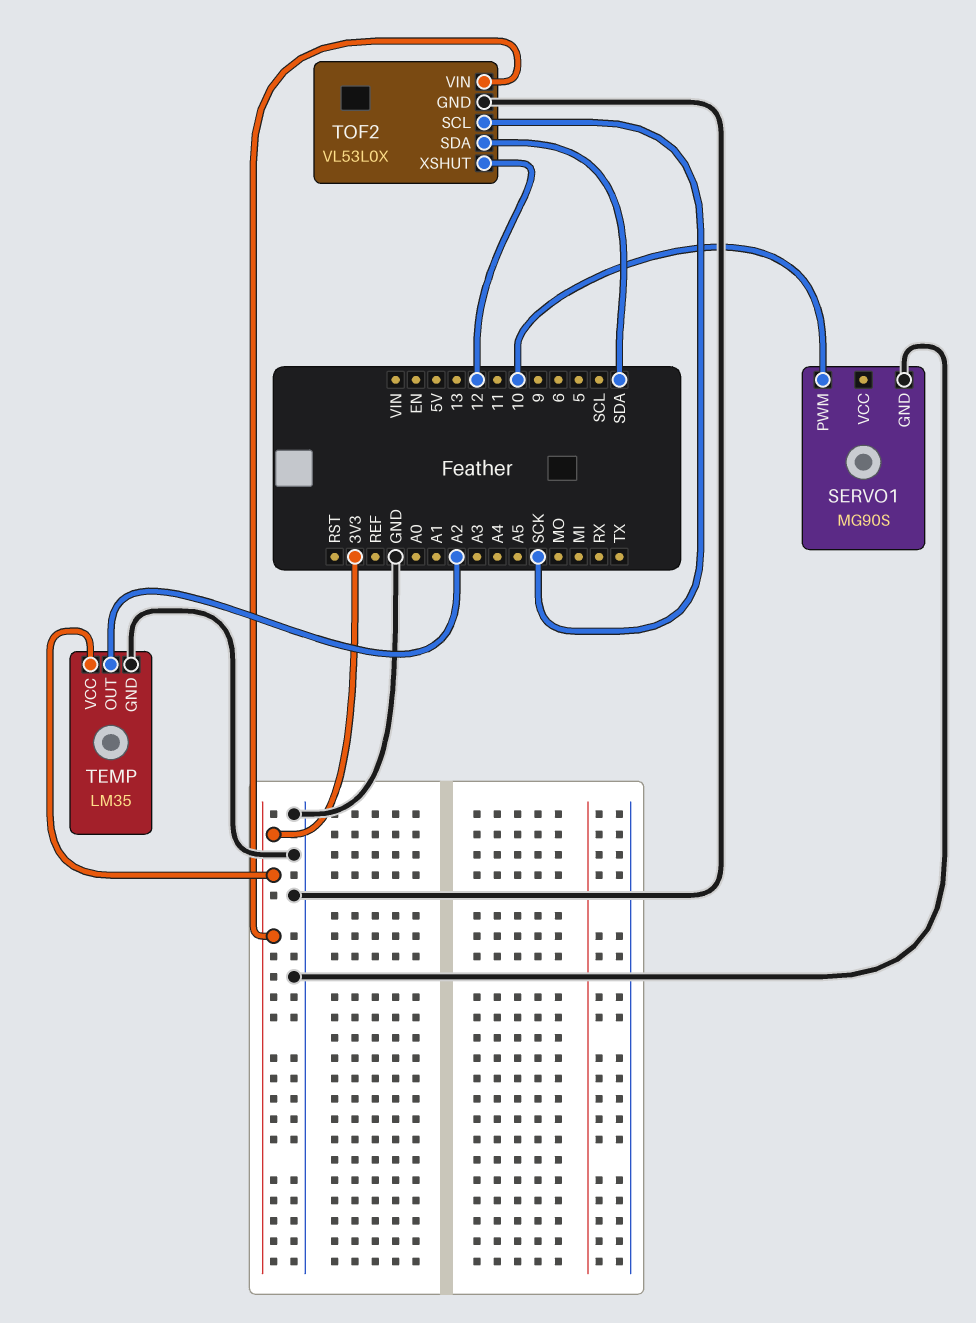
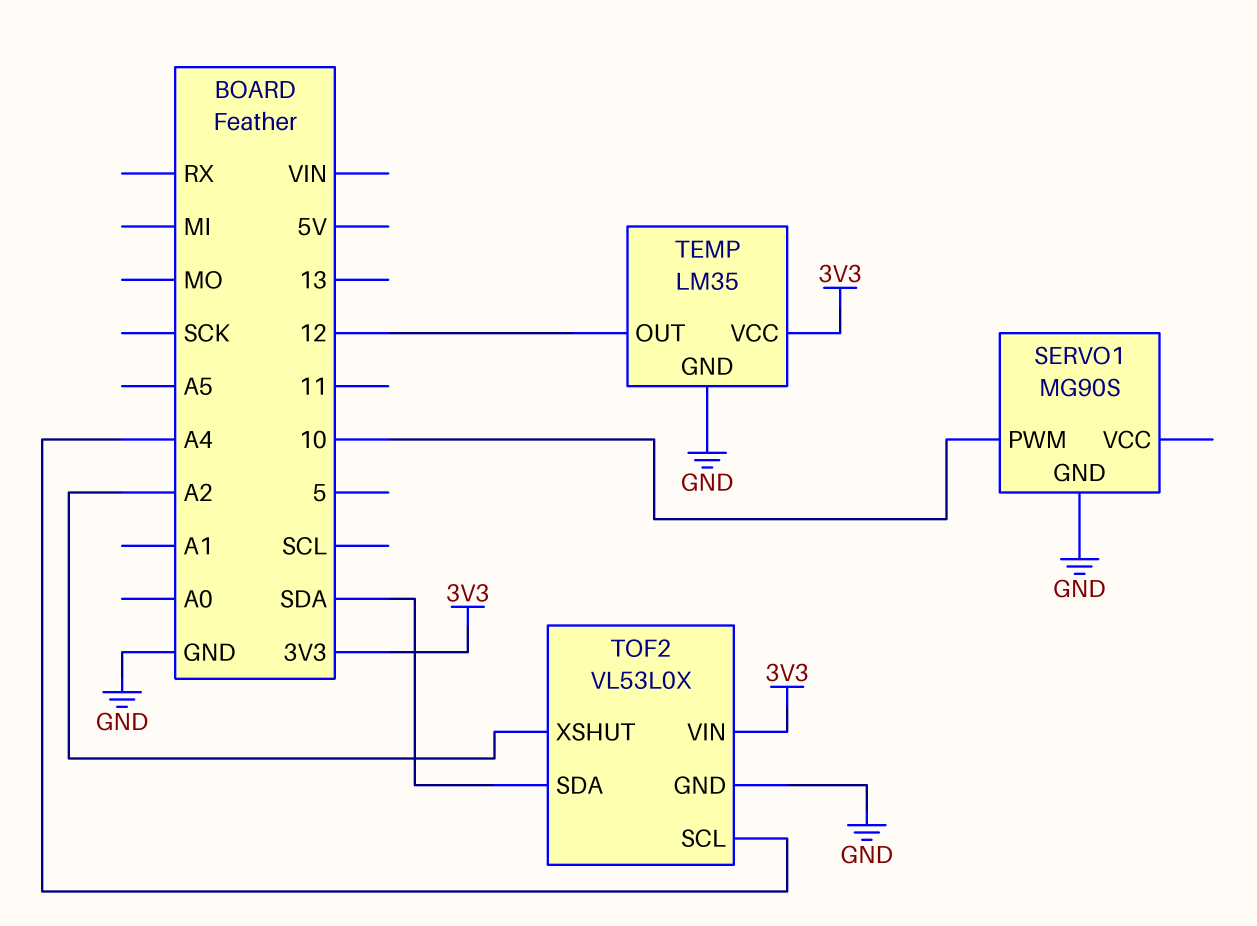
TEMP pin OUT: A2 -> 12
TOF2 pin SCL: SCK -> A4
TOF2 pin XSHUT: 12 -> A2

